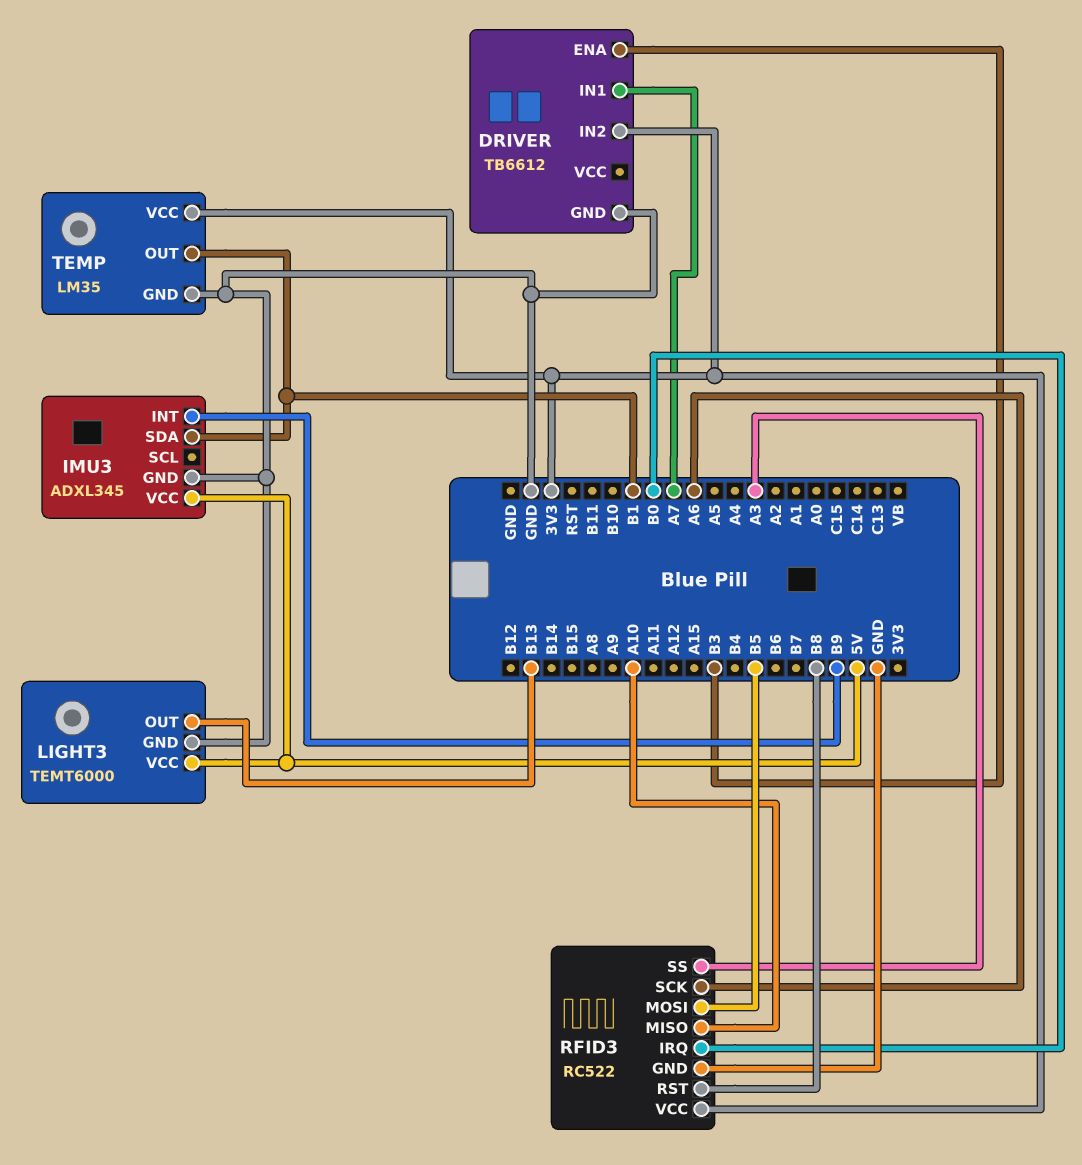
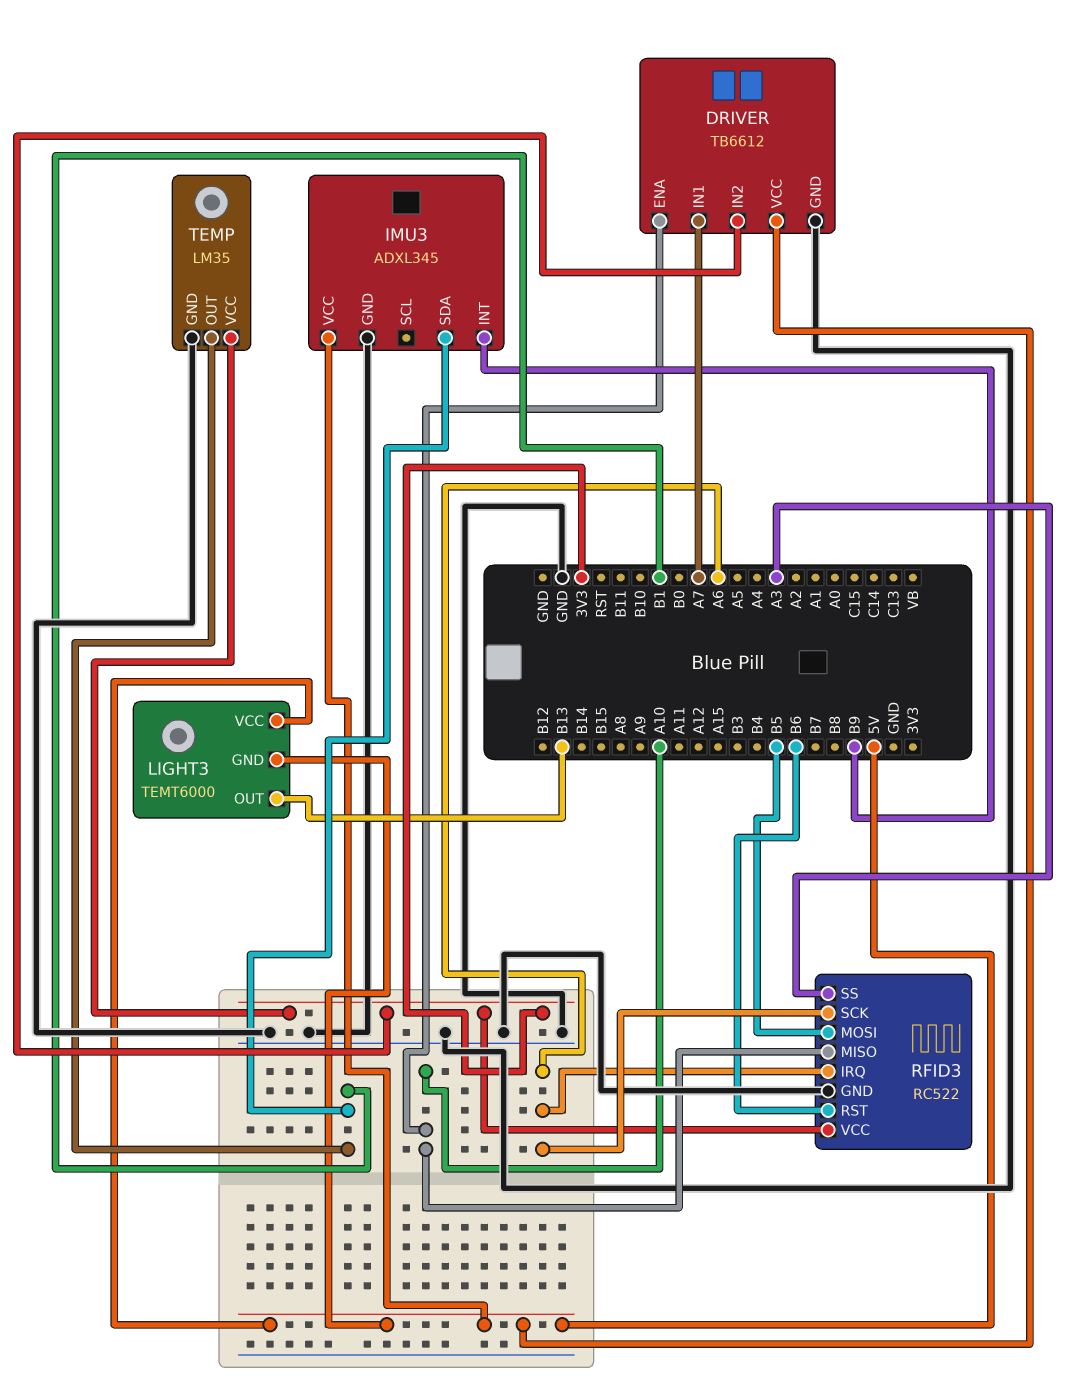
DRIVER pin ENA: B3 -> A10
DRIVER pin VCC: none -> 5V
LIGHT3 pin GND: GND -> 5V
RFID3 pin IRQ: B0 -> A6
RFID3 pin RST: B8 -> B6

